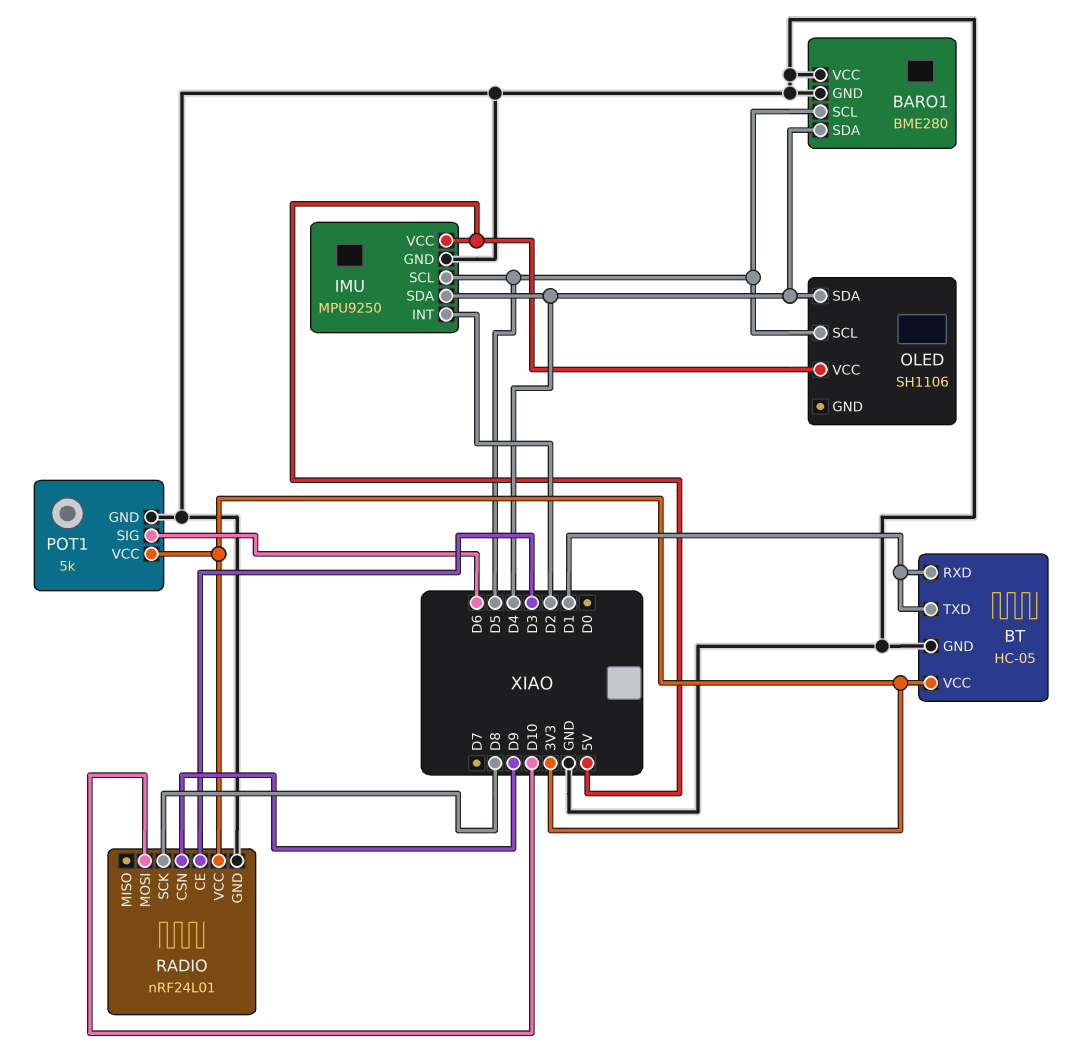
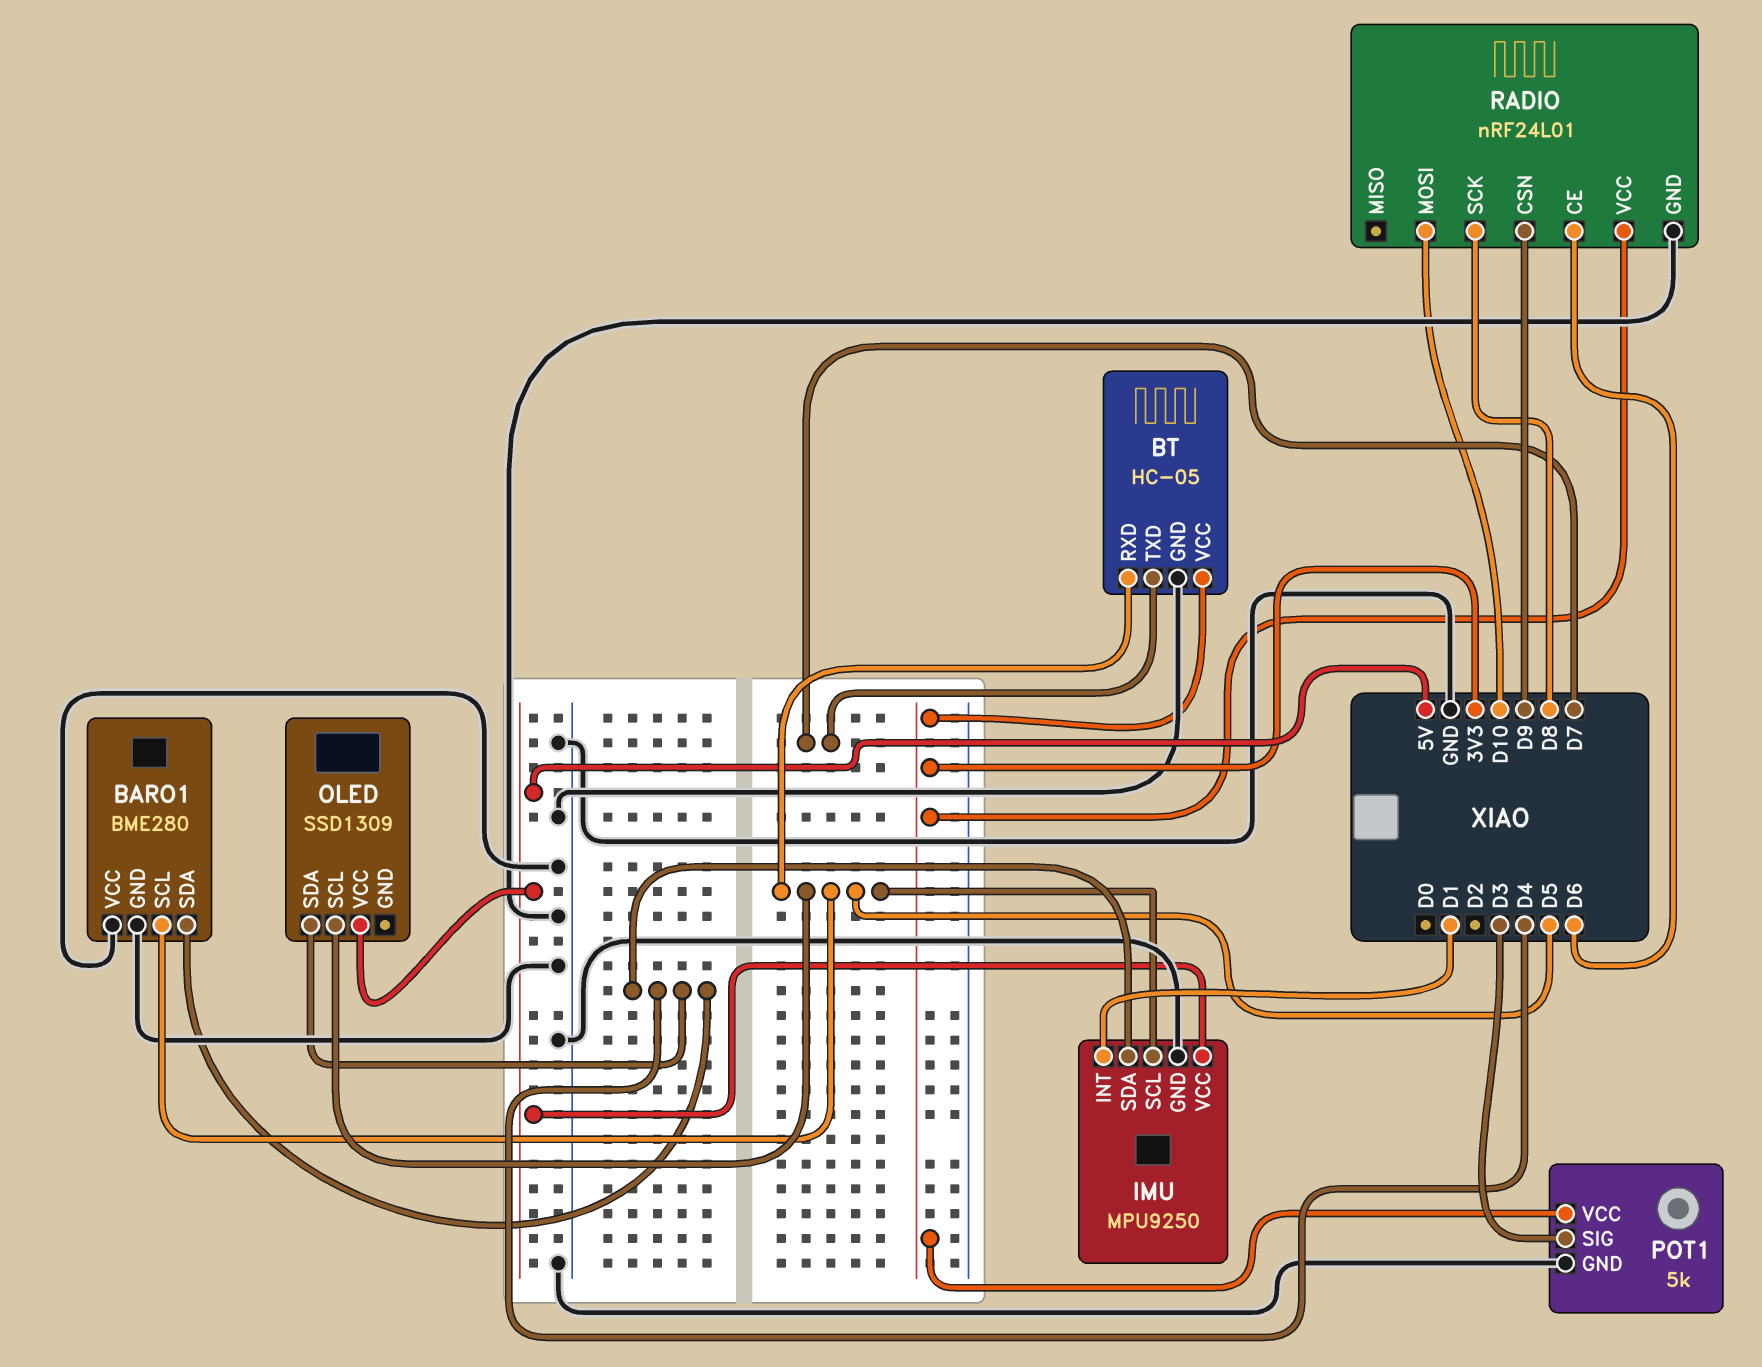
BT pin RXD: D1 -> D5
BT pin TXD: D1 -> D7
IMU pin INT: D2 -> D1
OLED: SH1106 -> SSD1309
POT1 pin SIG: D6 -> D3
RADIO pin CE: D3 -> D6

